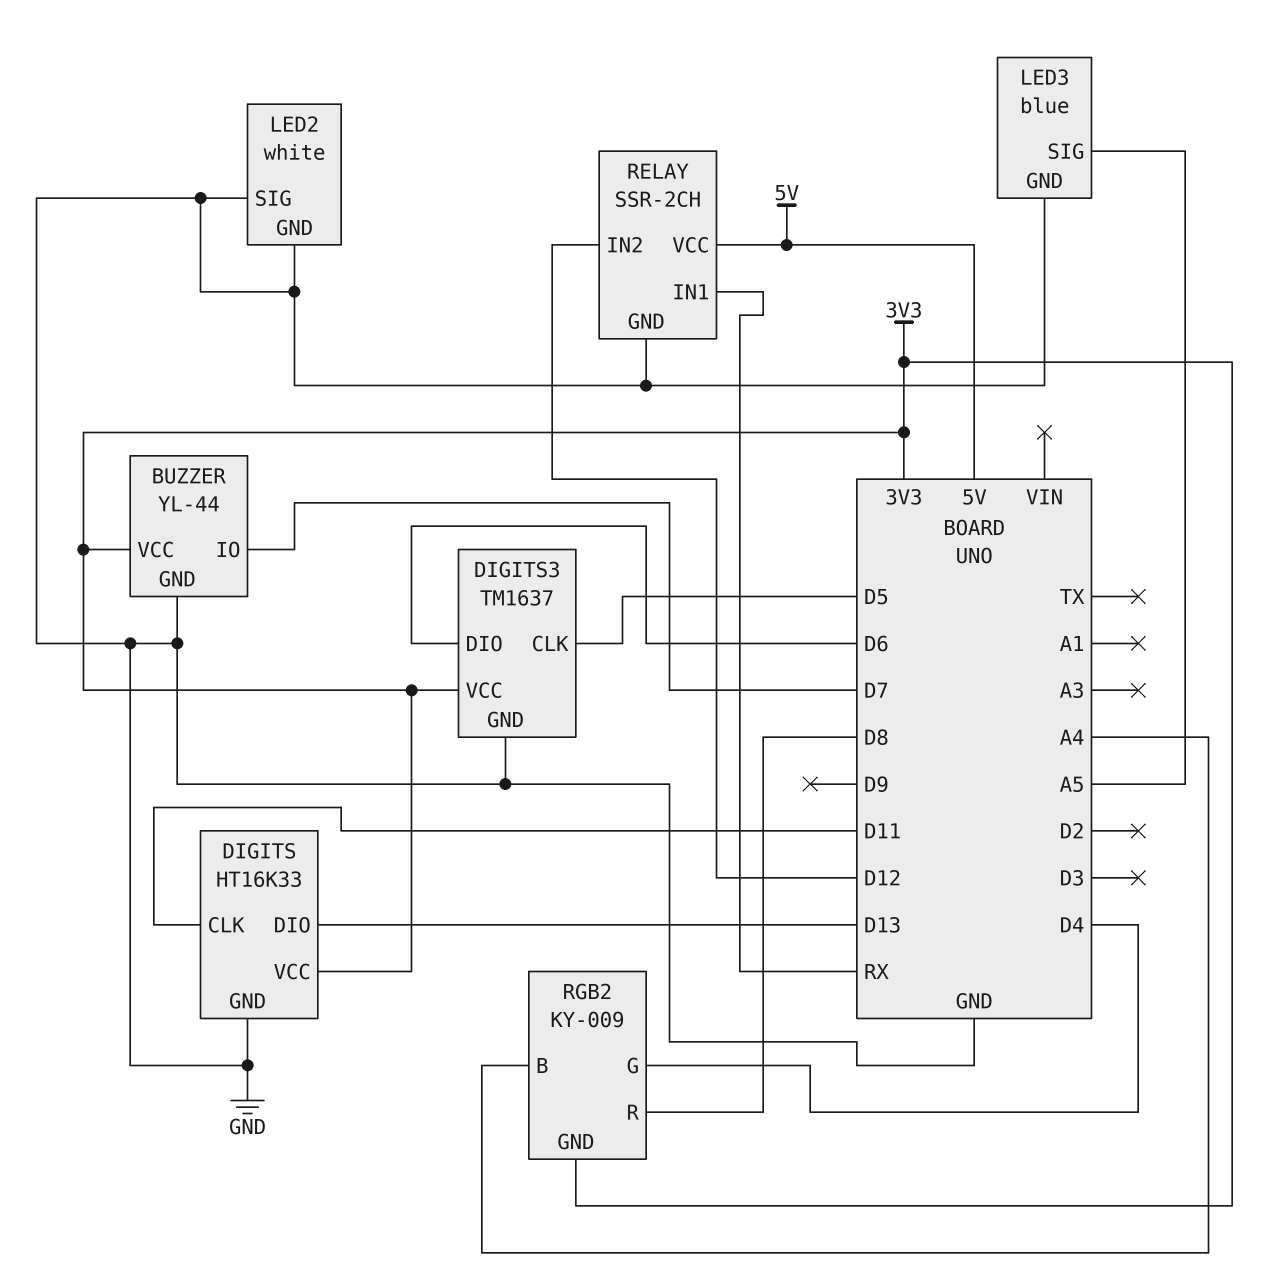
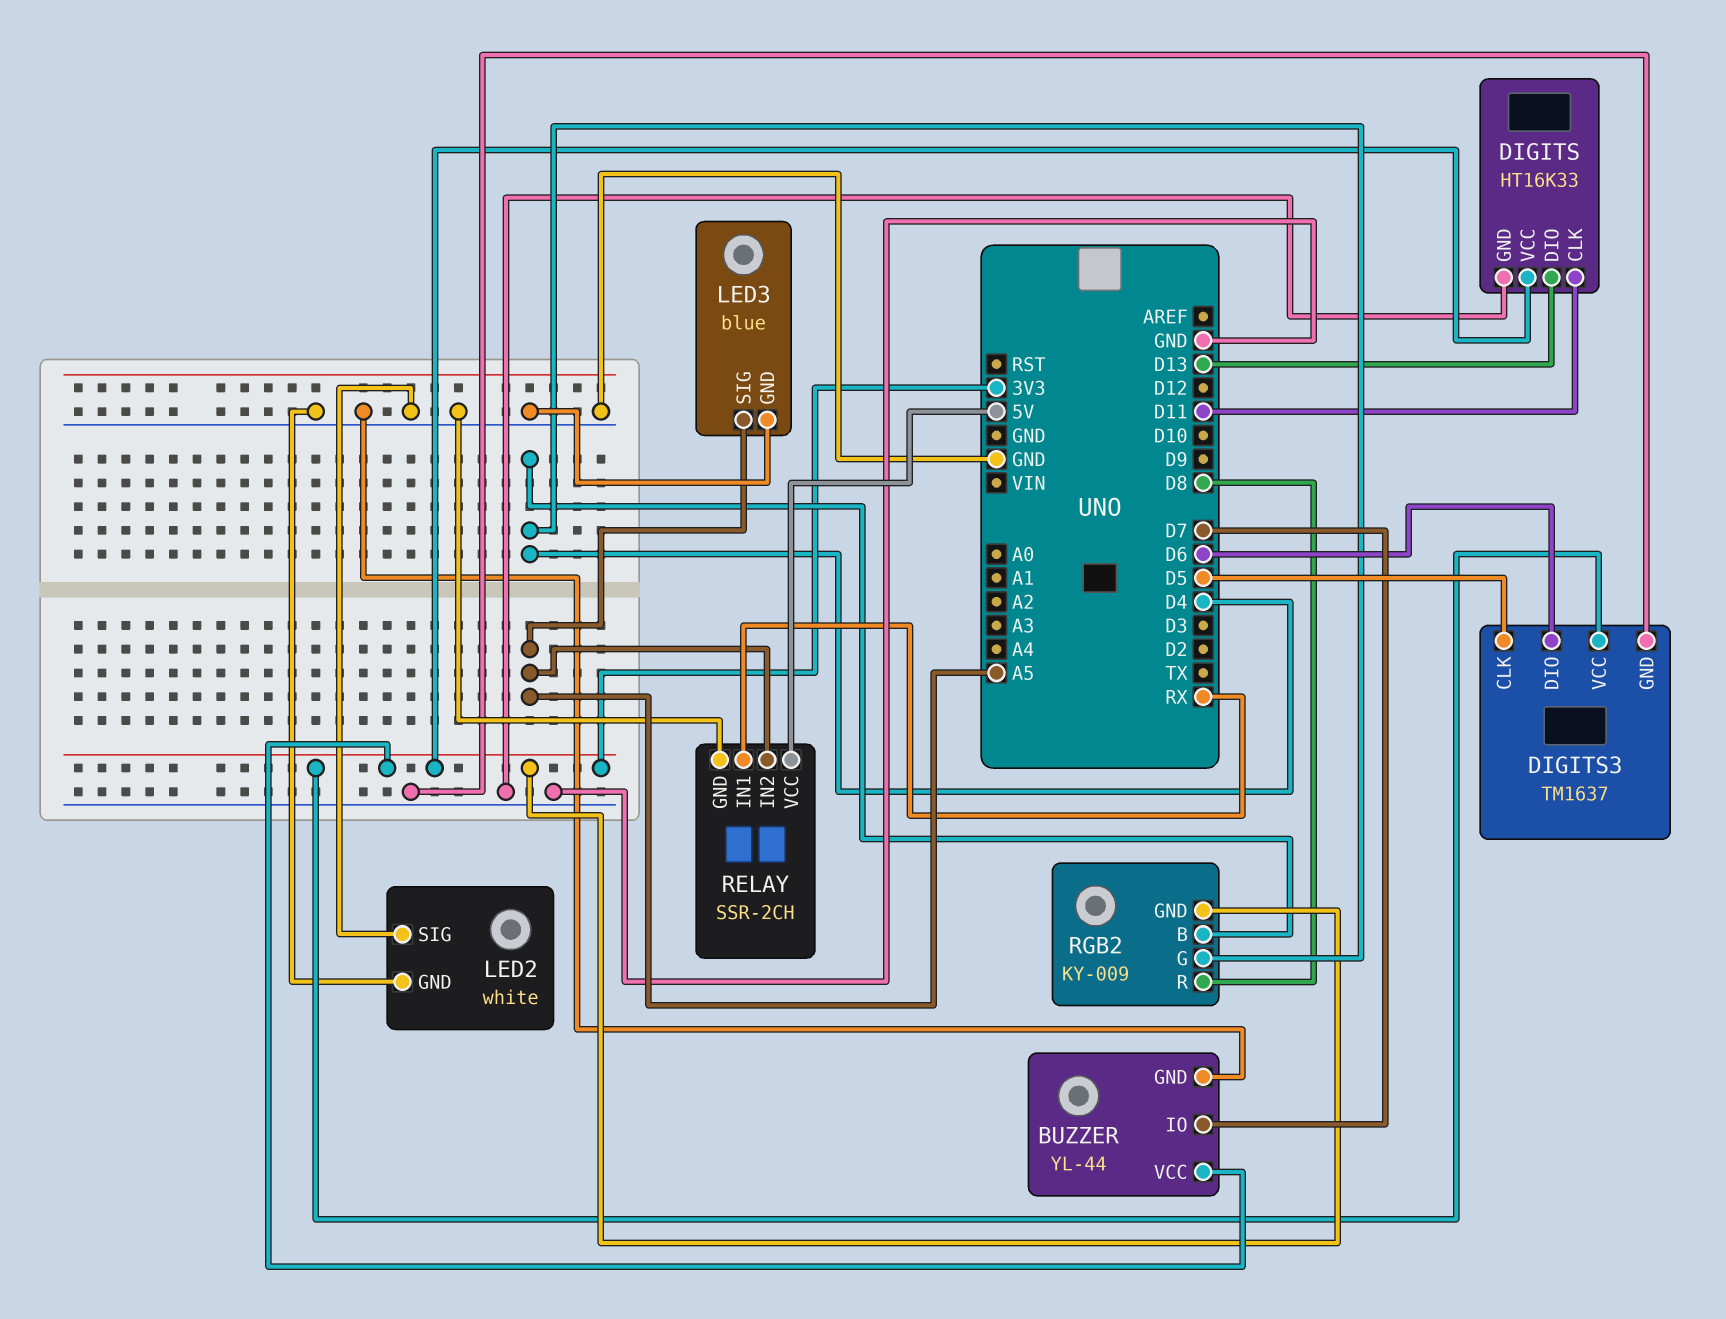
RELAY pin IN2: D12 -> A5
RGB2 pin B: A4 -> D4

